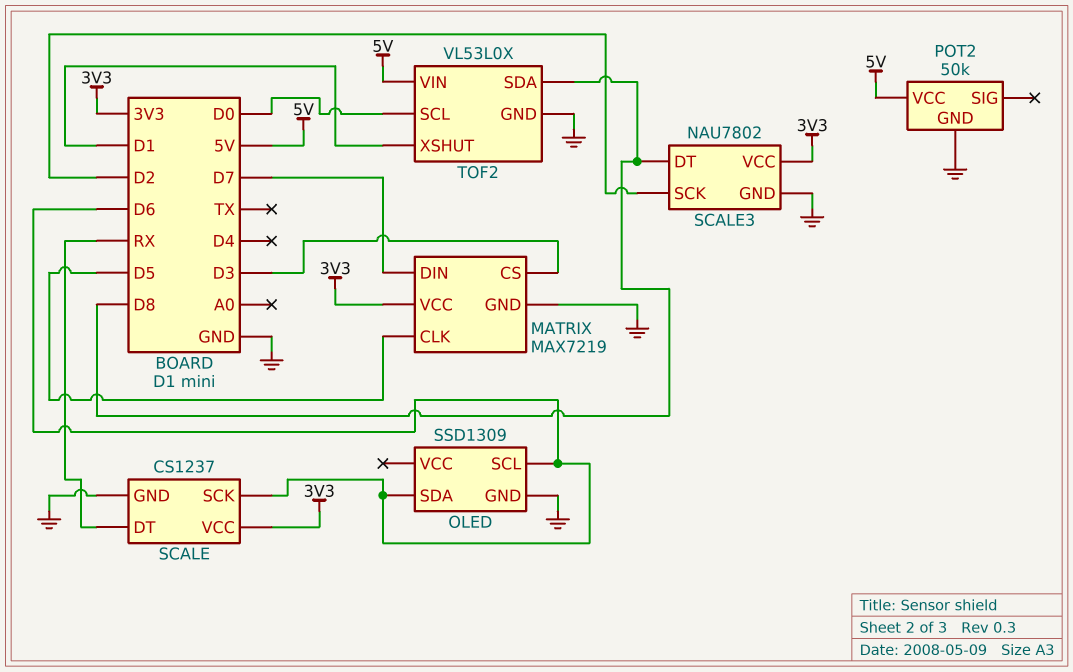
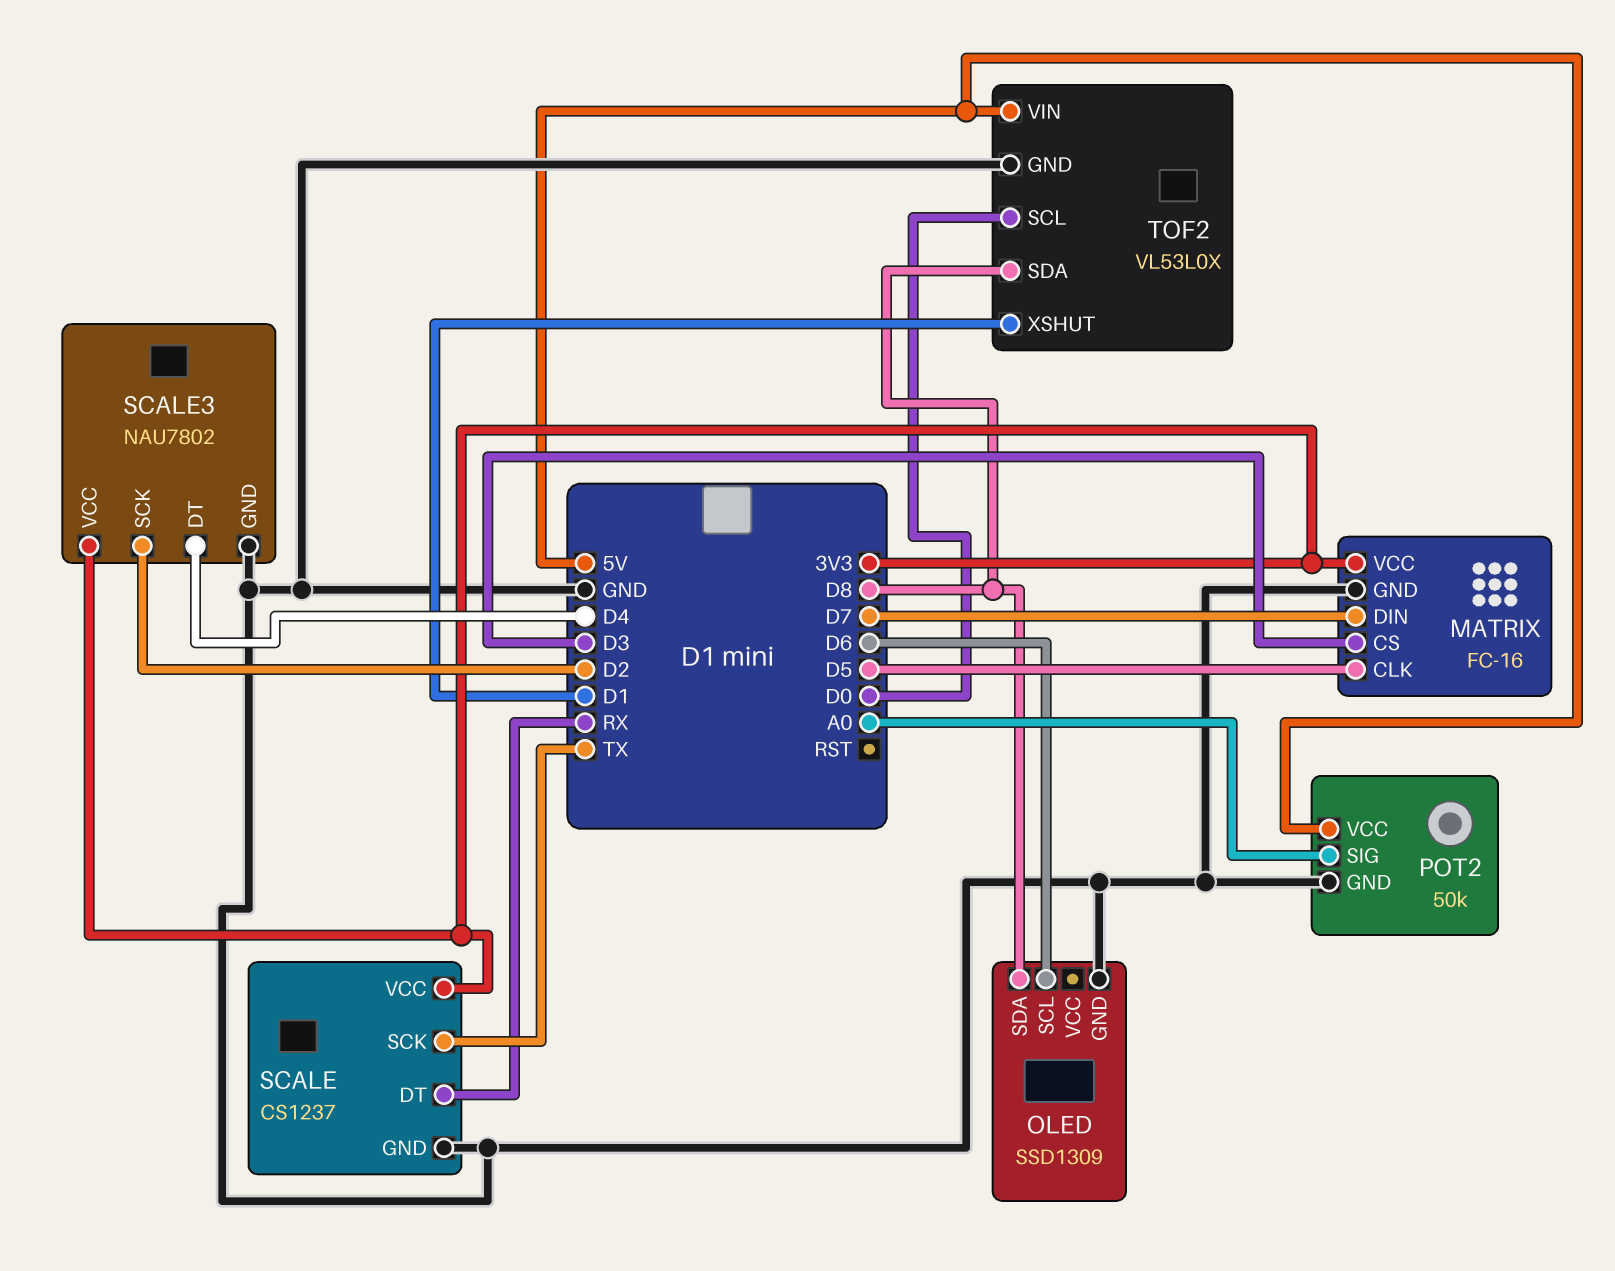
MATRIX: MAX7219 -> FC-16
OLED pin SDA: D6 -> D8
POT2 pin SIG: none -> A0
SCALE pin SCK: D6 -> TX
SCALE3 pin DT: D8 -> D4

